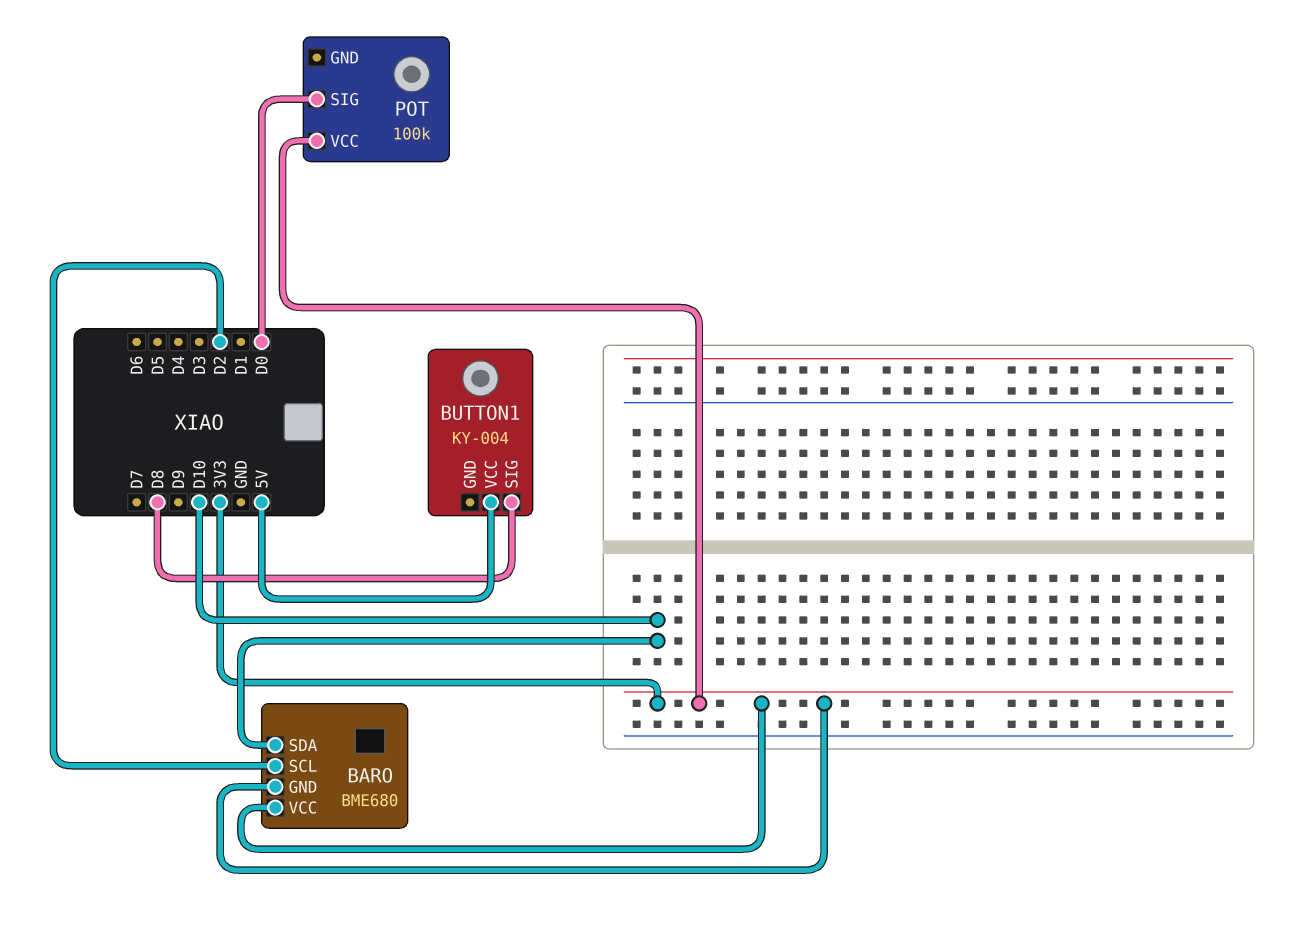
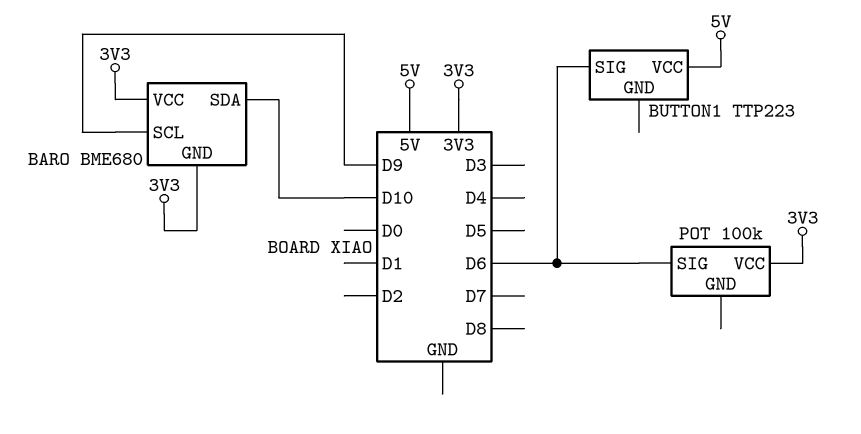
BARO pin SCL: D2 -> D9
BUTTON1: KY-004 -> TTP223
BUTTON1 pin SIG: D8 -> D6
POT pin SIG: D0 -> D6

